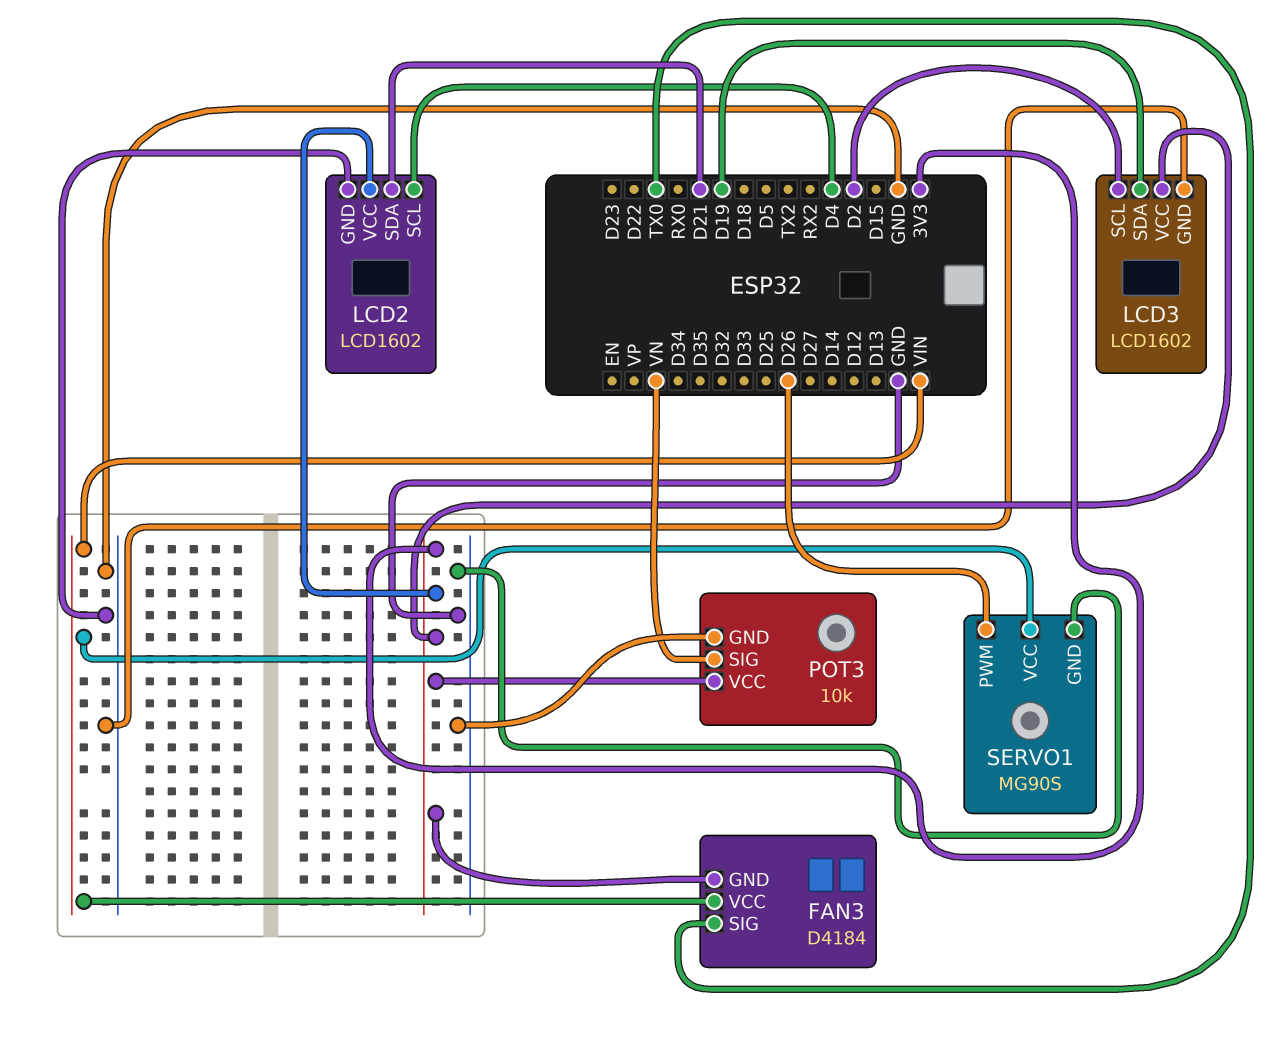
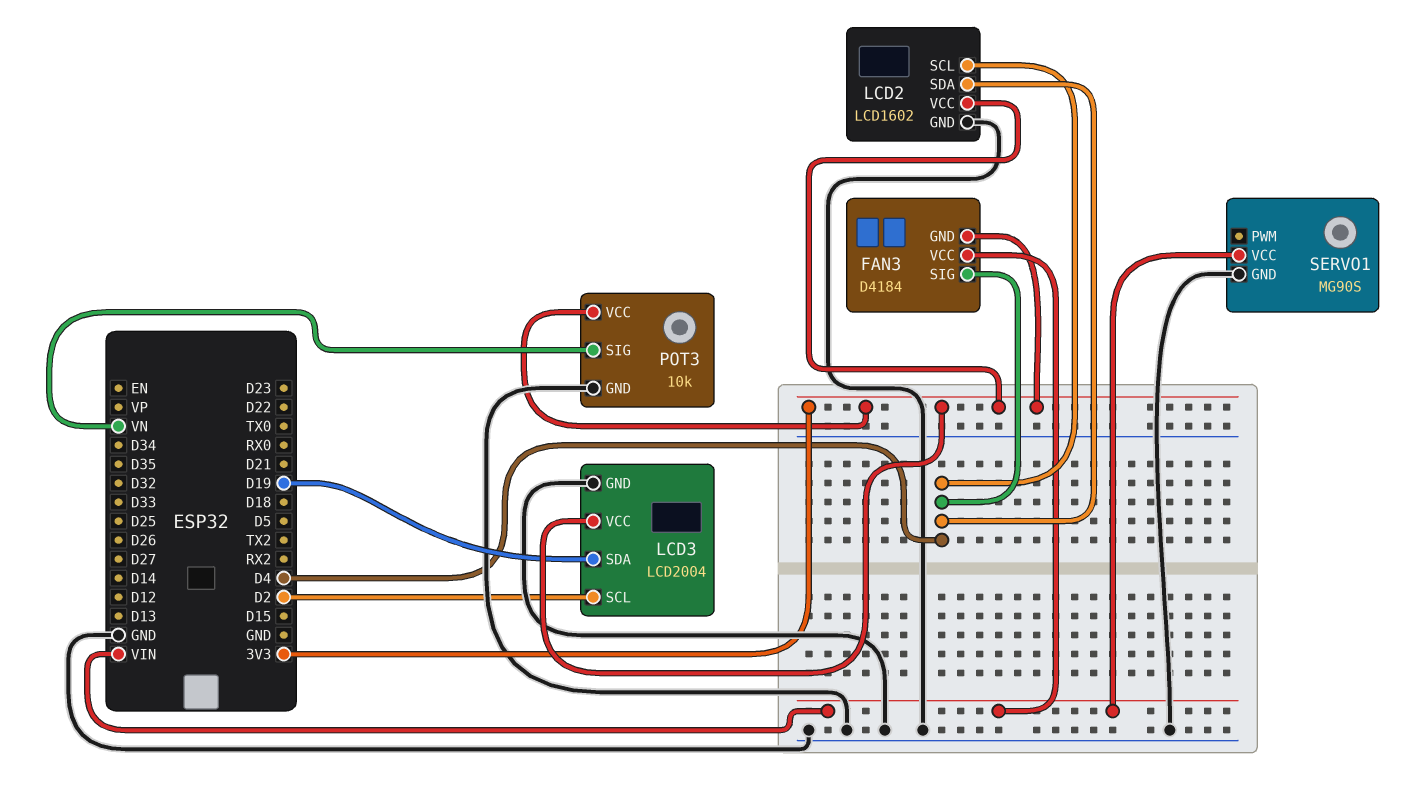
FAN3 pin SIG: TX0 -> D4
LCD2 pin SDA: D21 -> D4
LCD3: LCD1602 -> LCD2004
SERVO1 pin PWM: D26 -> none

